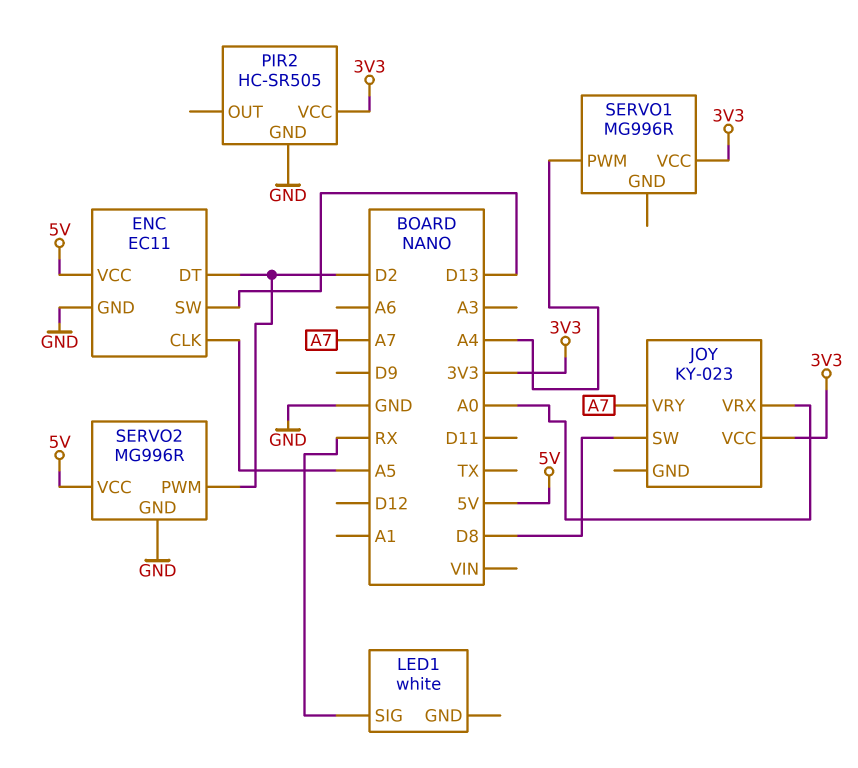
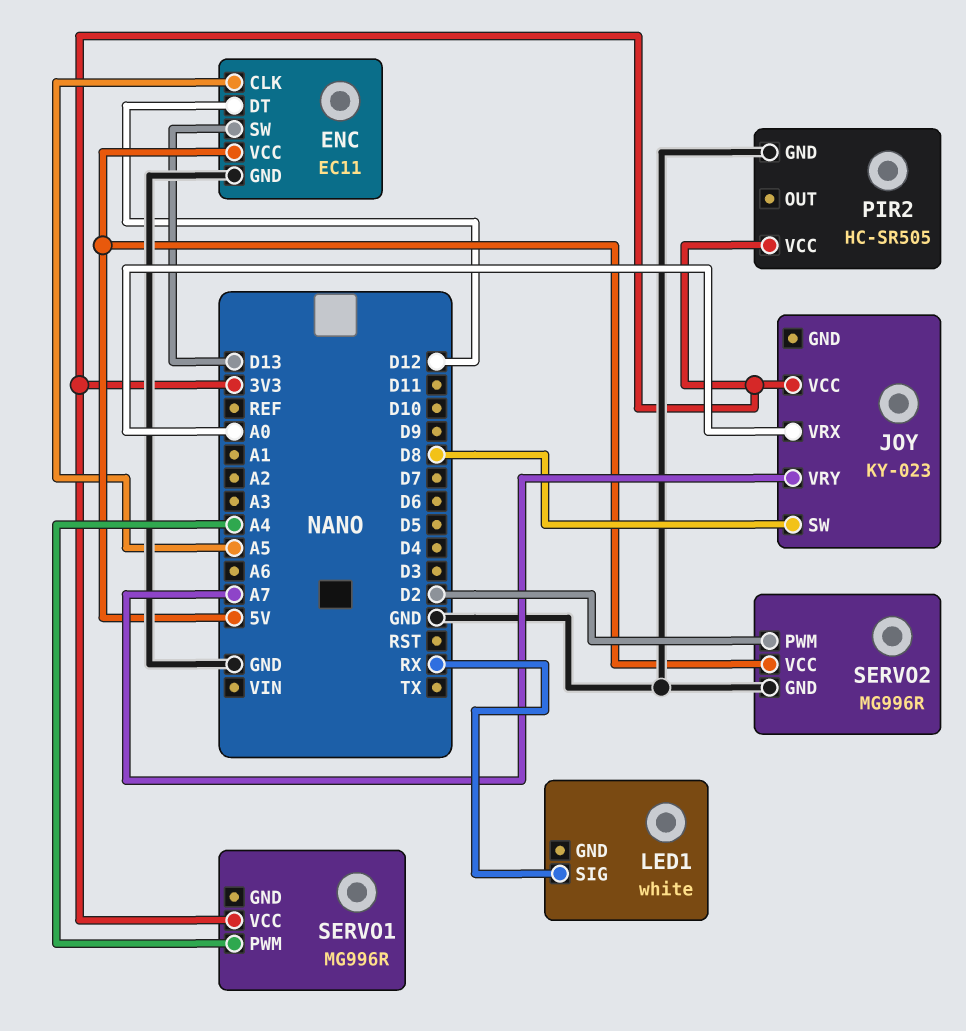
ENC pin DT: D2 -> D12

